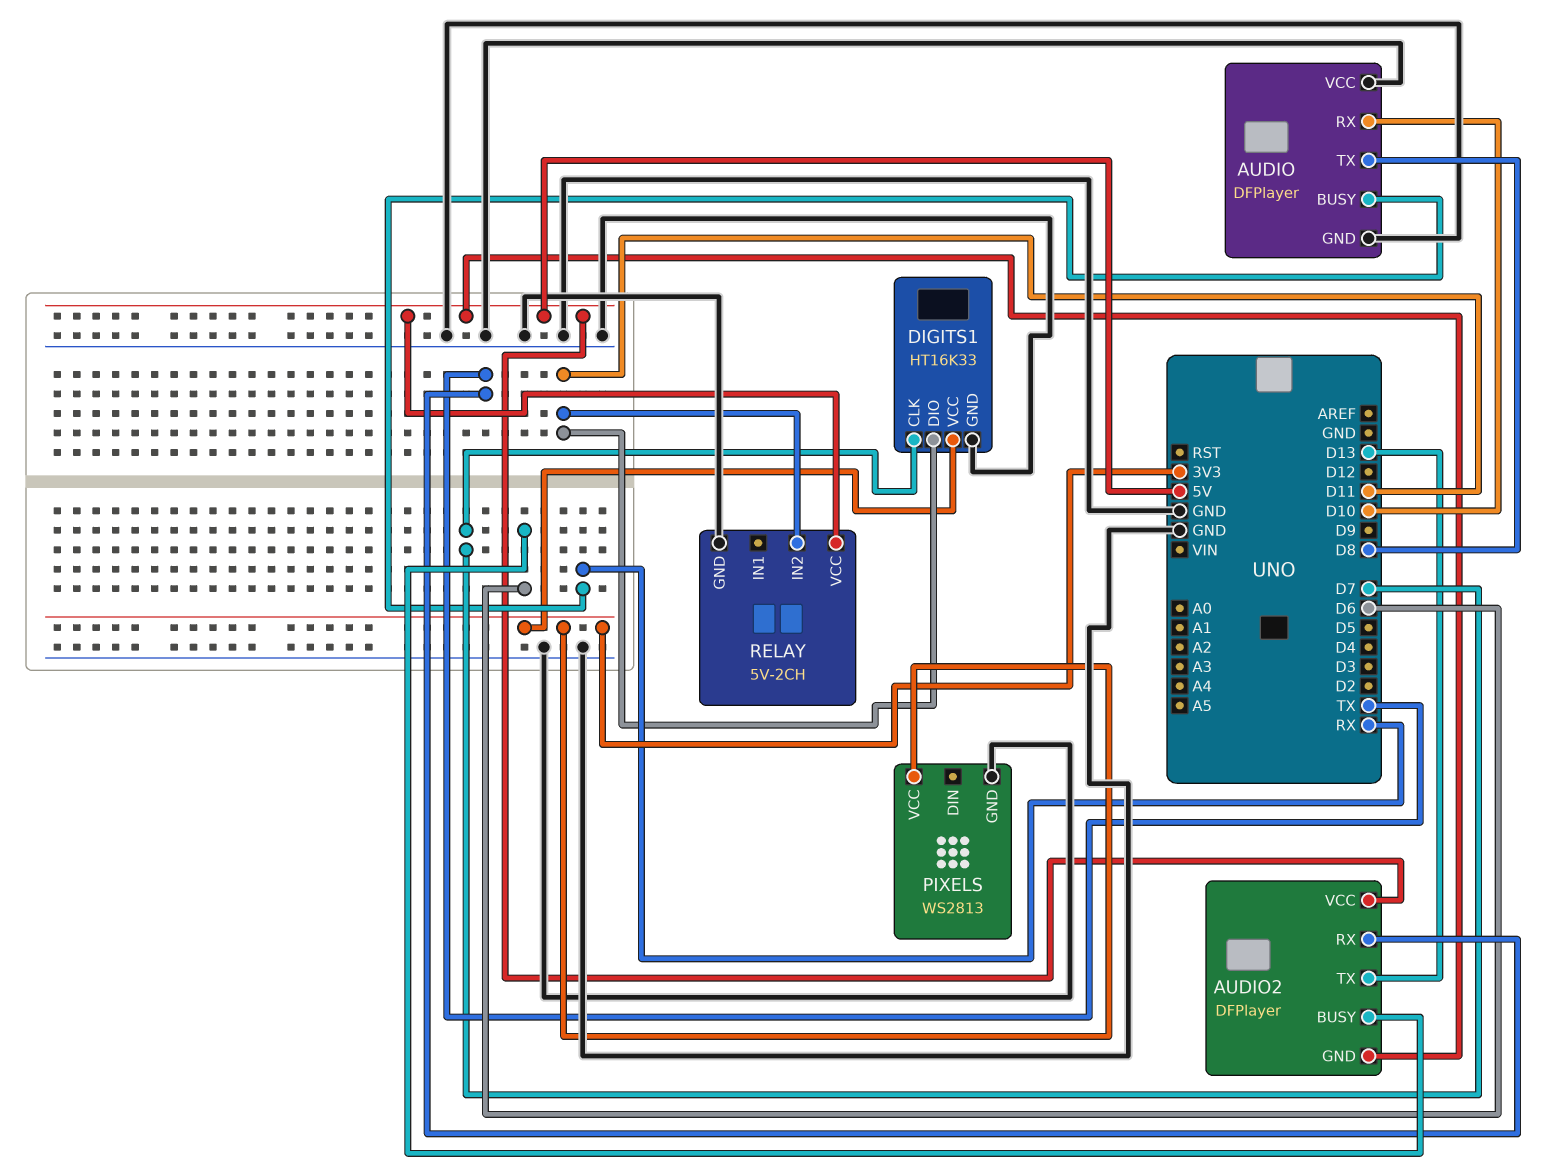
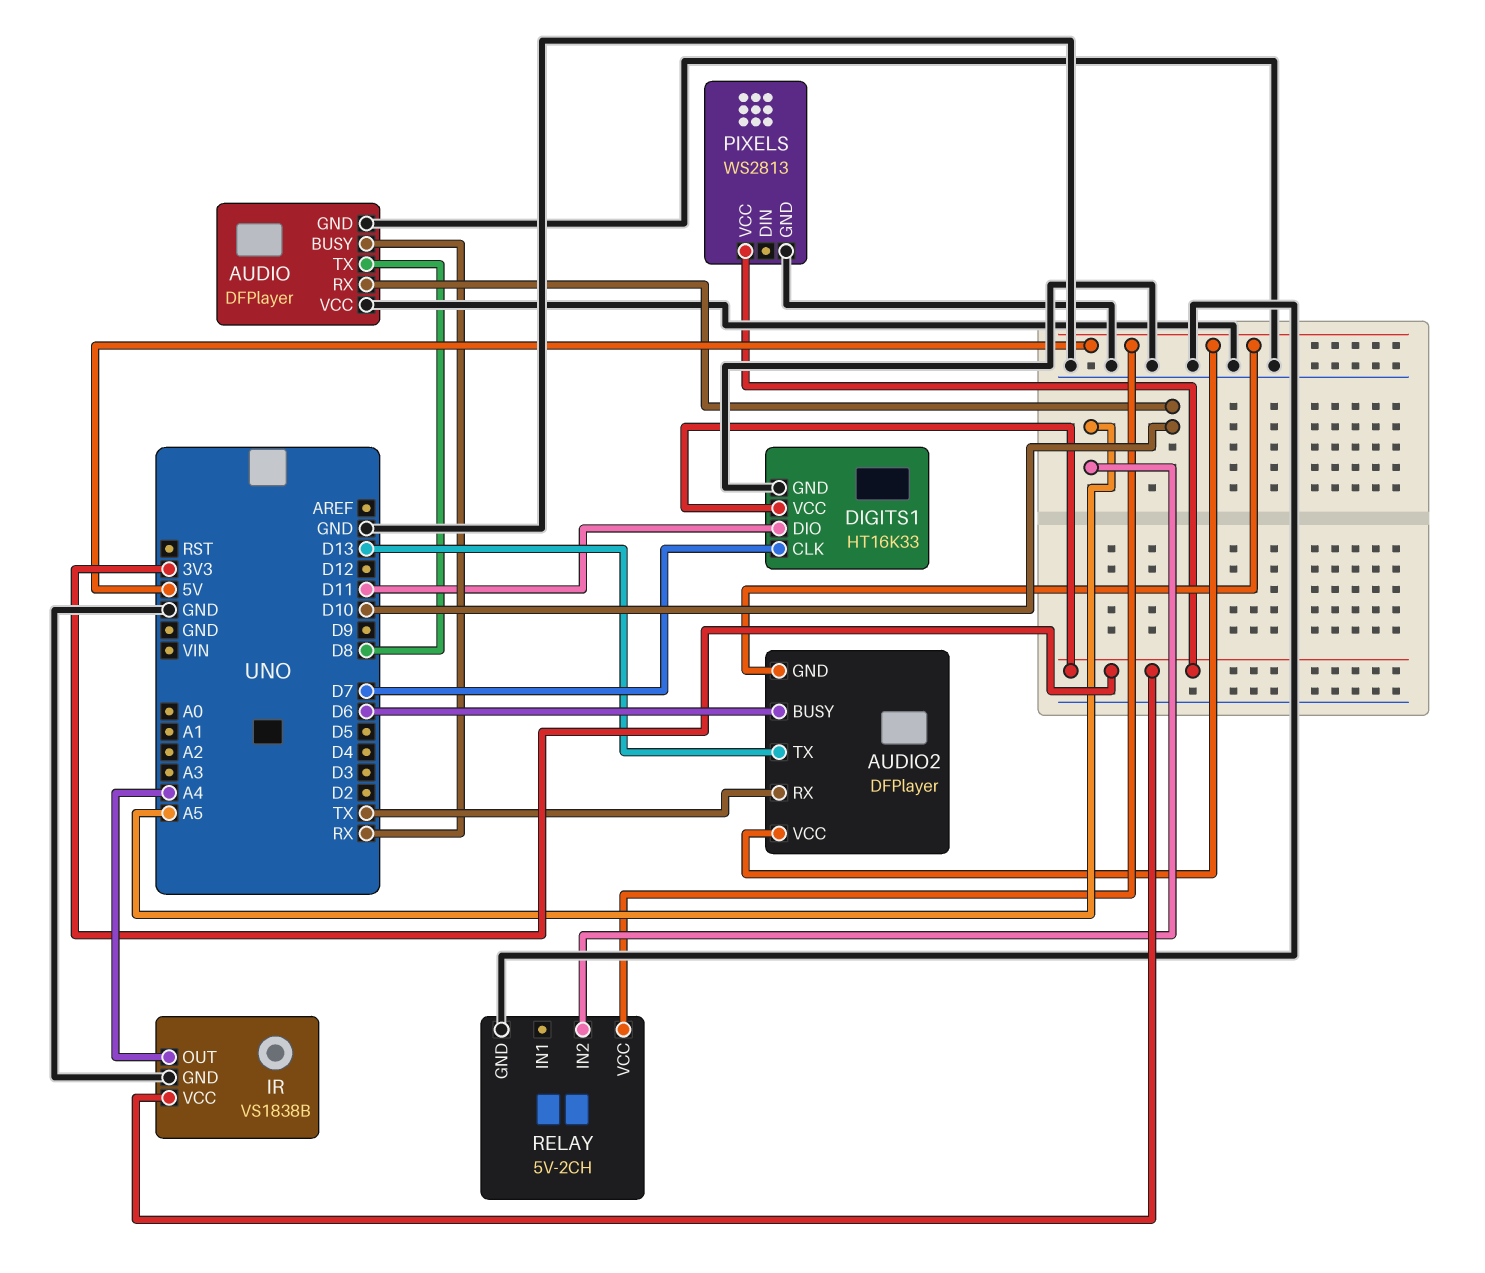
IR: none -> VS1838B
IR pin GND: none -> GND
IR pin OUT: none -> A4
IR pin VCC: none -> 3V3
RELAY pin IN2: D11 -> A5

